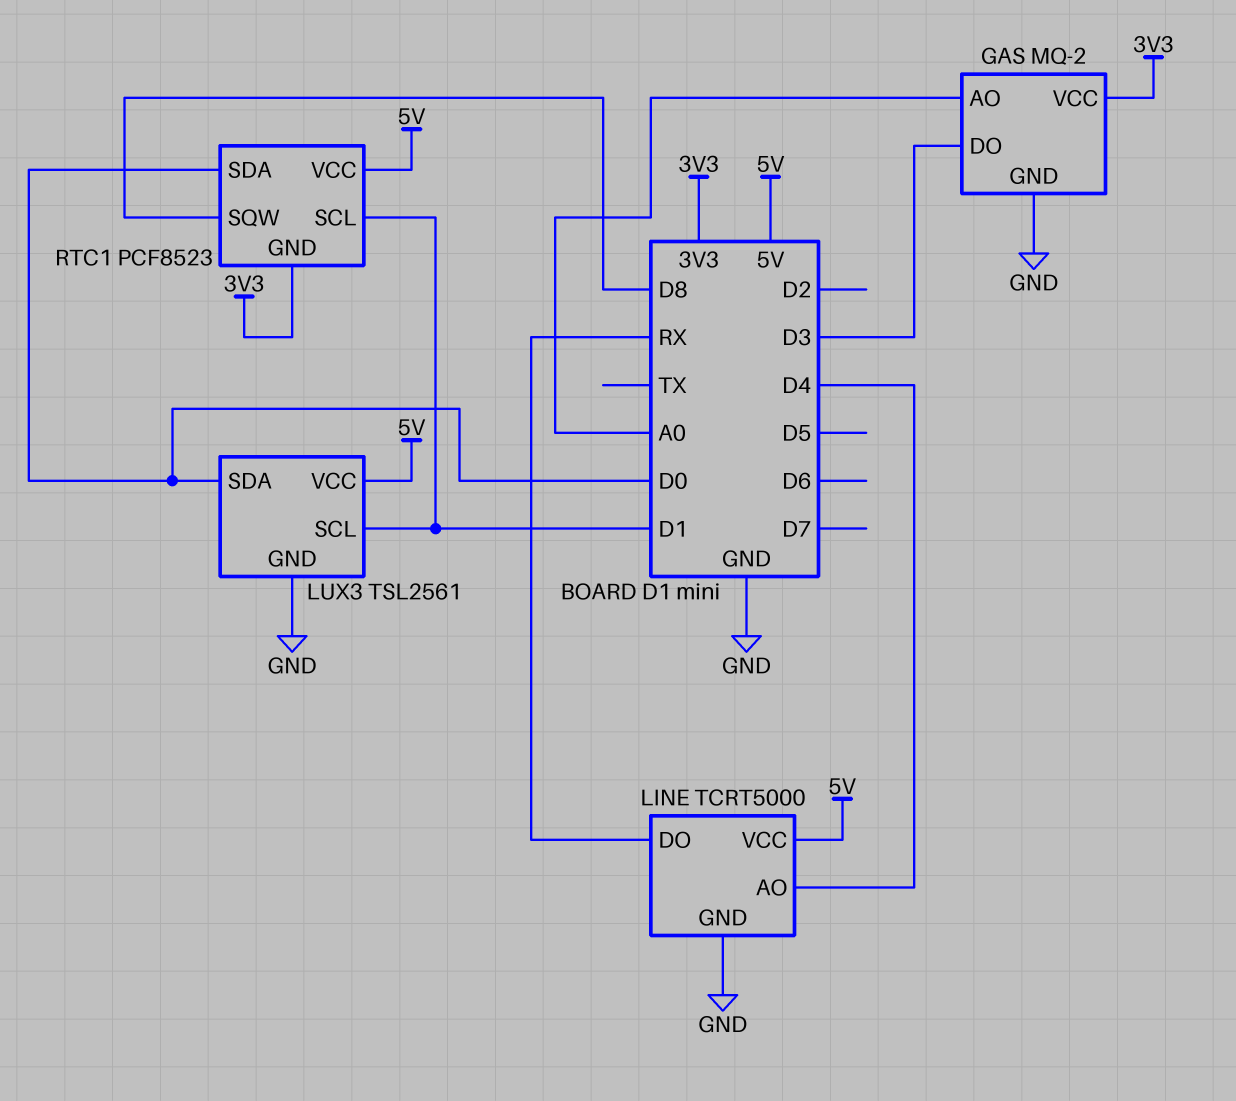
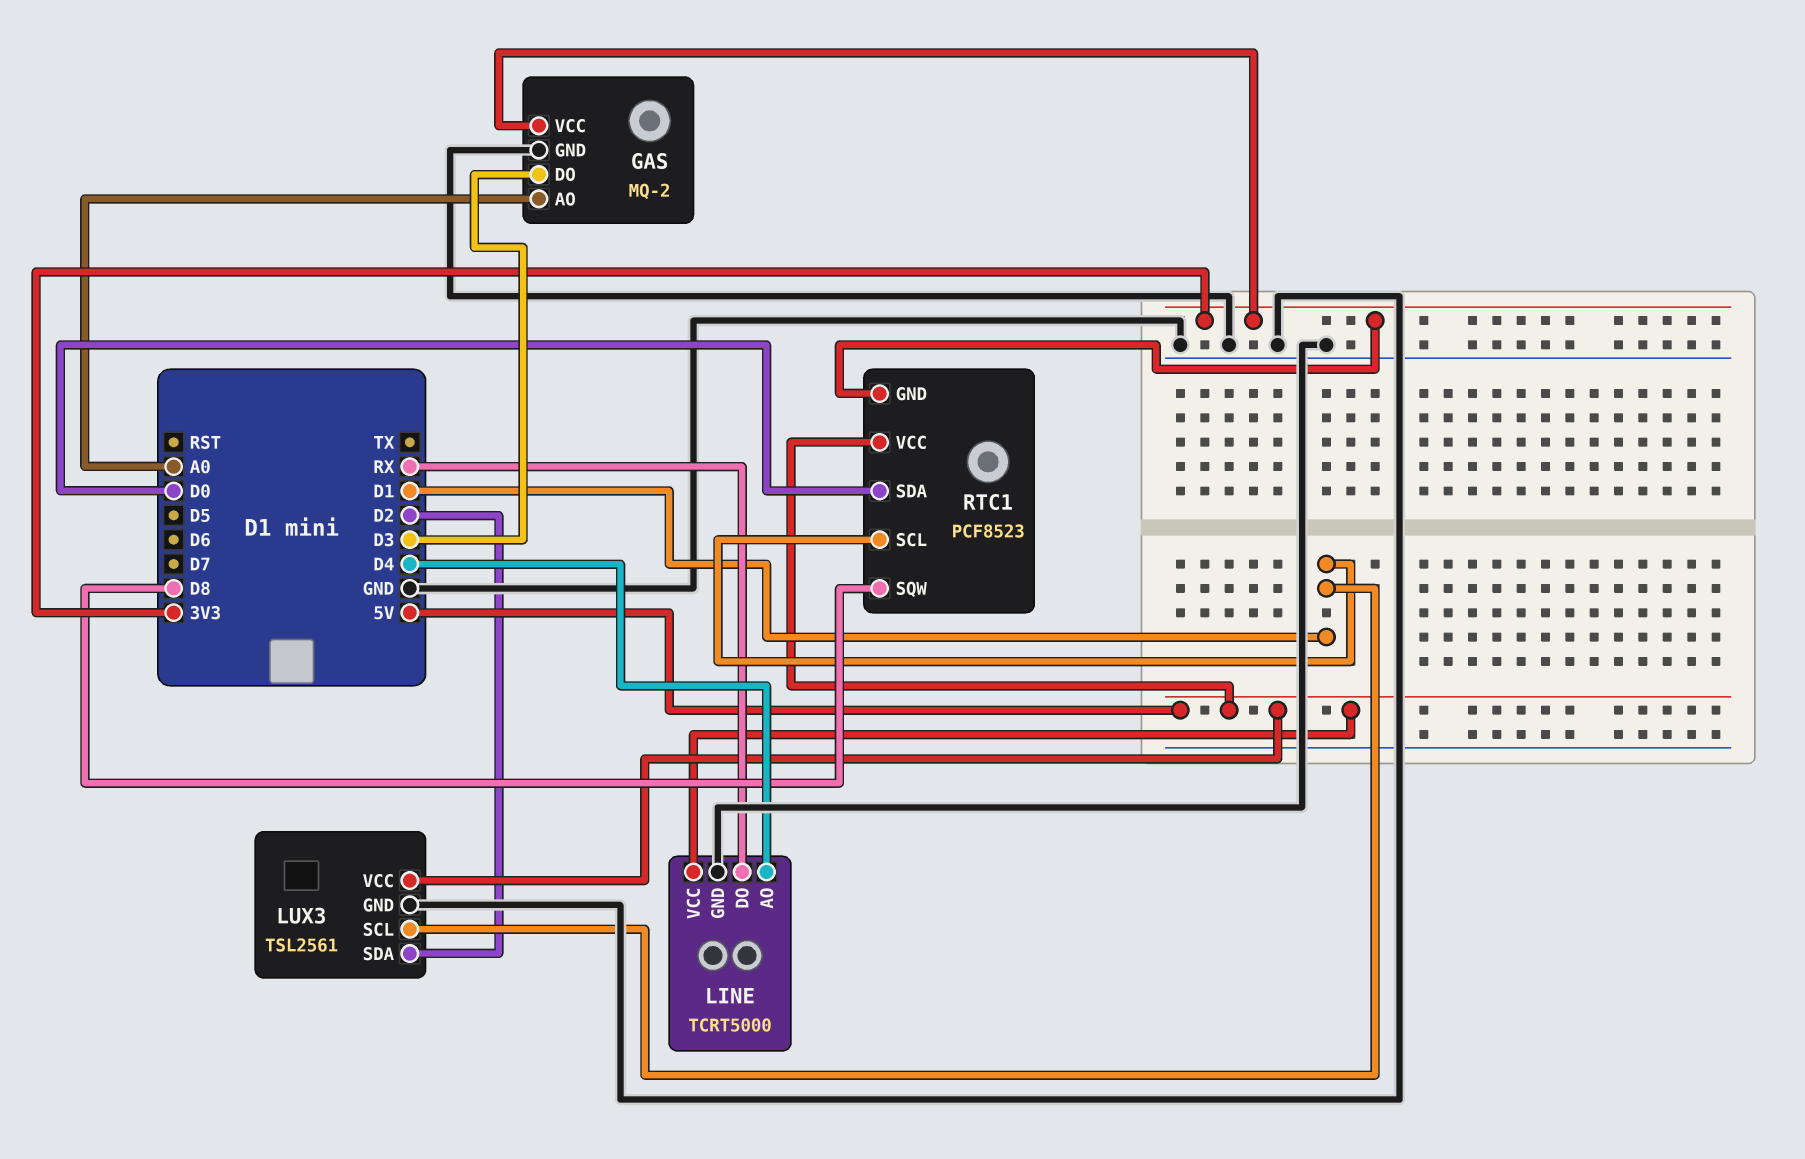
LUX3 pin SDA: D0 -> D2

